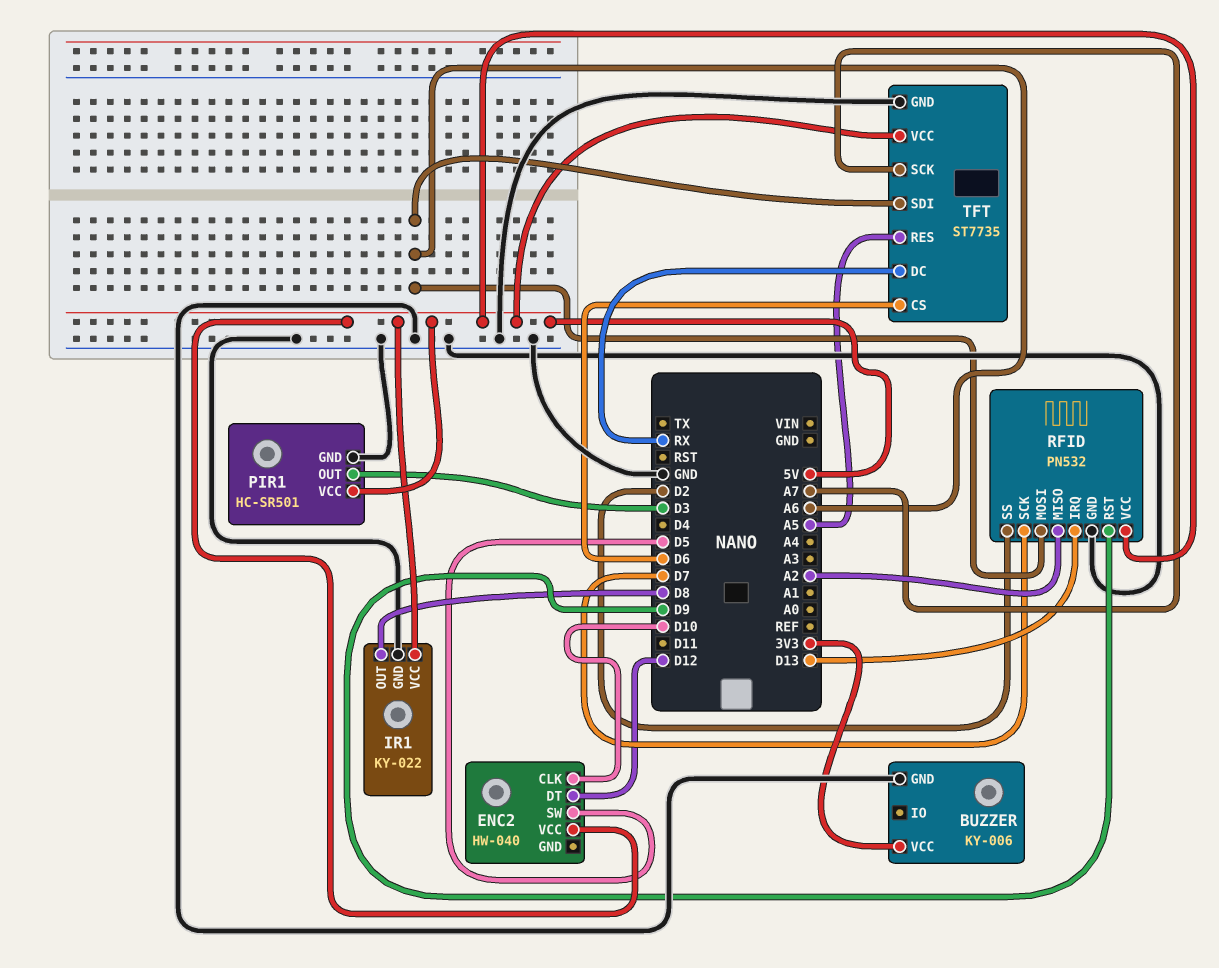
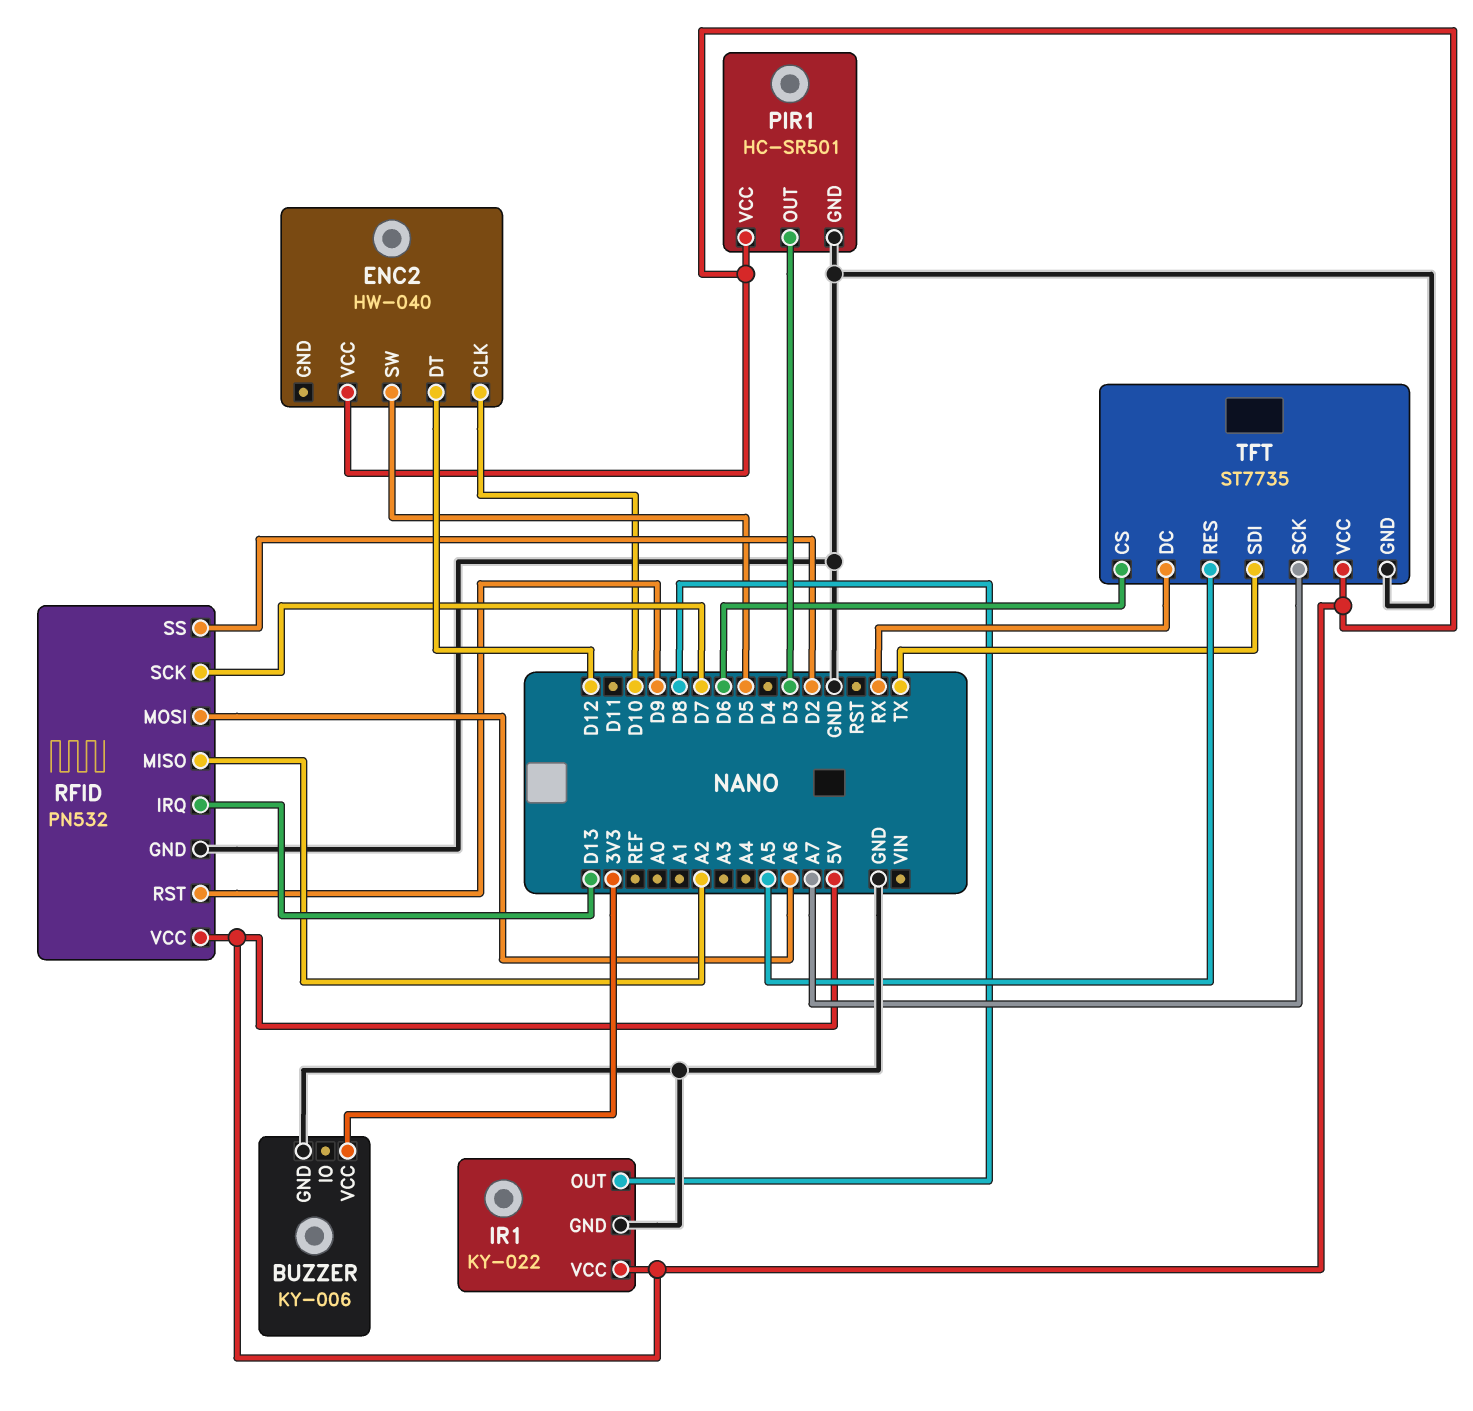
TFT pin SDI: A6 -> TX

